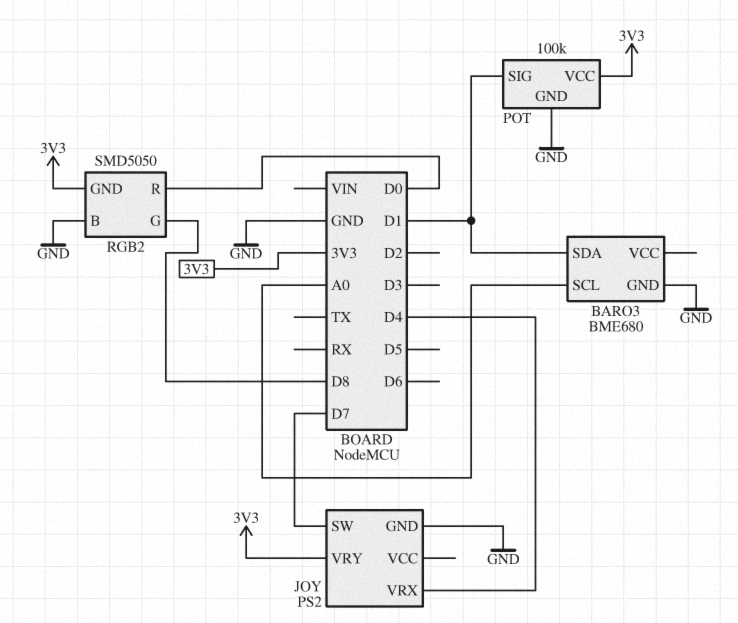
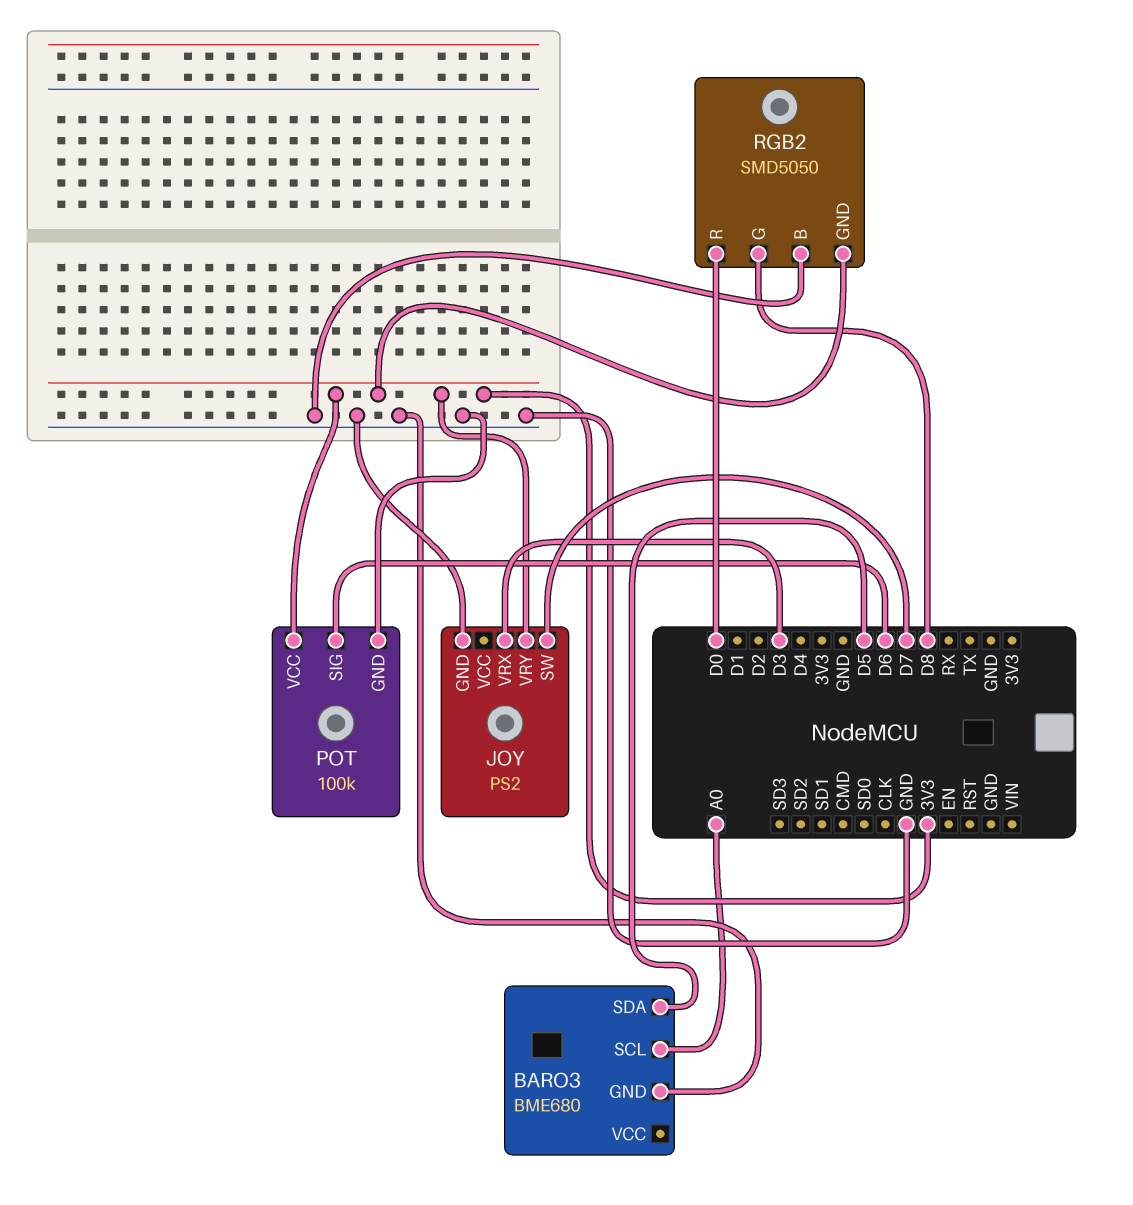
BARO3 pin SDA: D1 -> D5
JOY pin VRX: D4 -> D3
POT pin SIG: D1 -> D6

